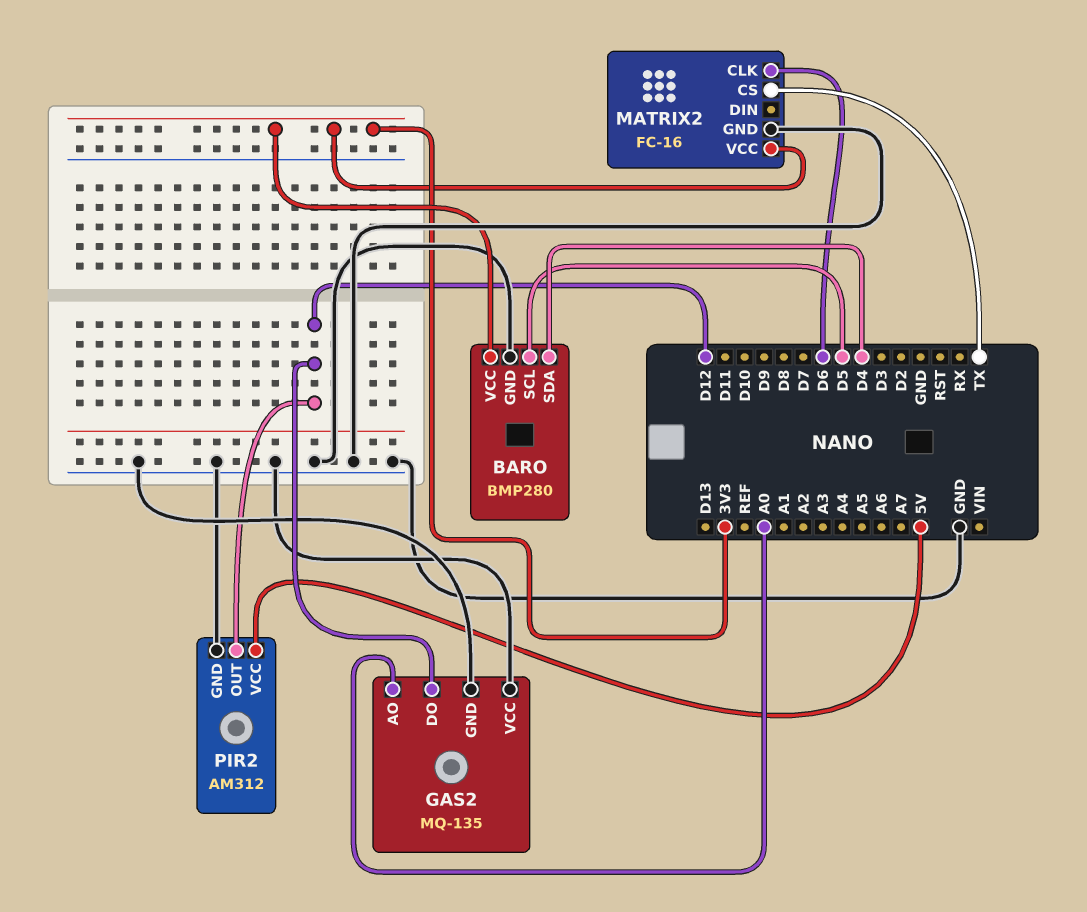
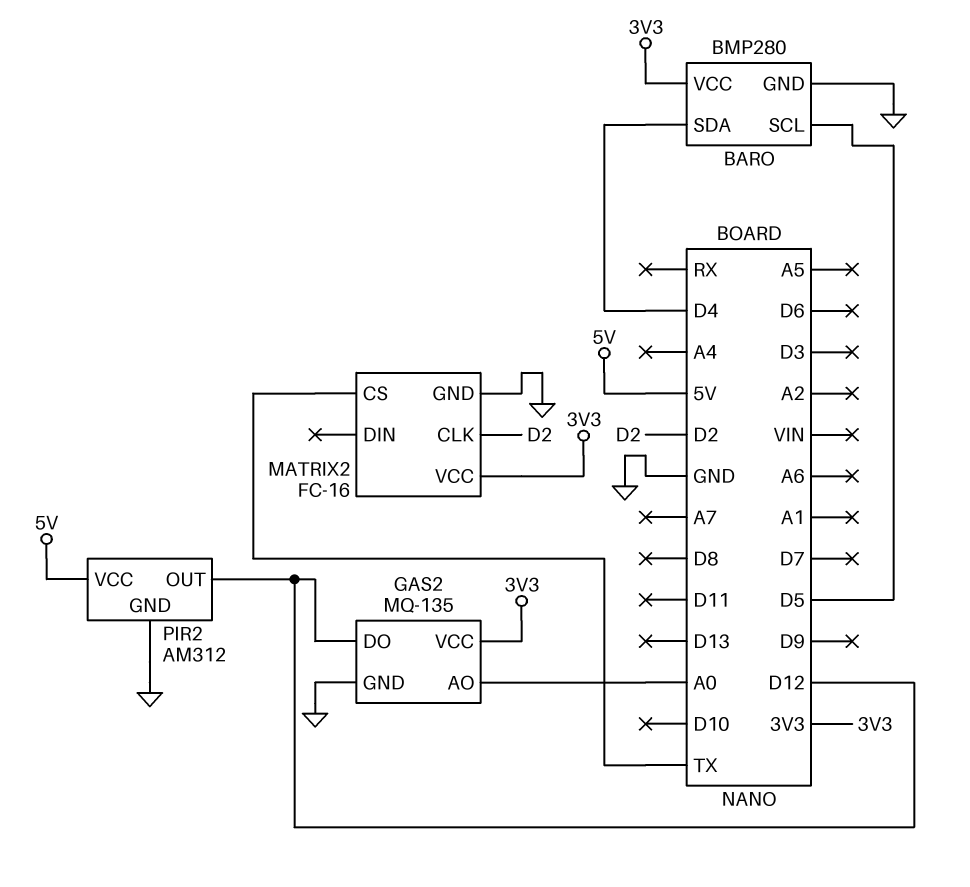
GAS2 pin VCC: GND -> 3V3
MATRIX2 pin CLK: D6 -> D2

